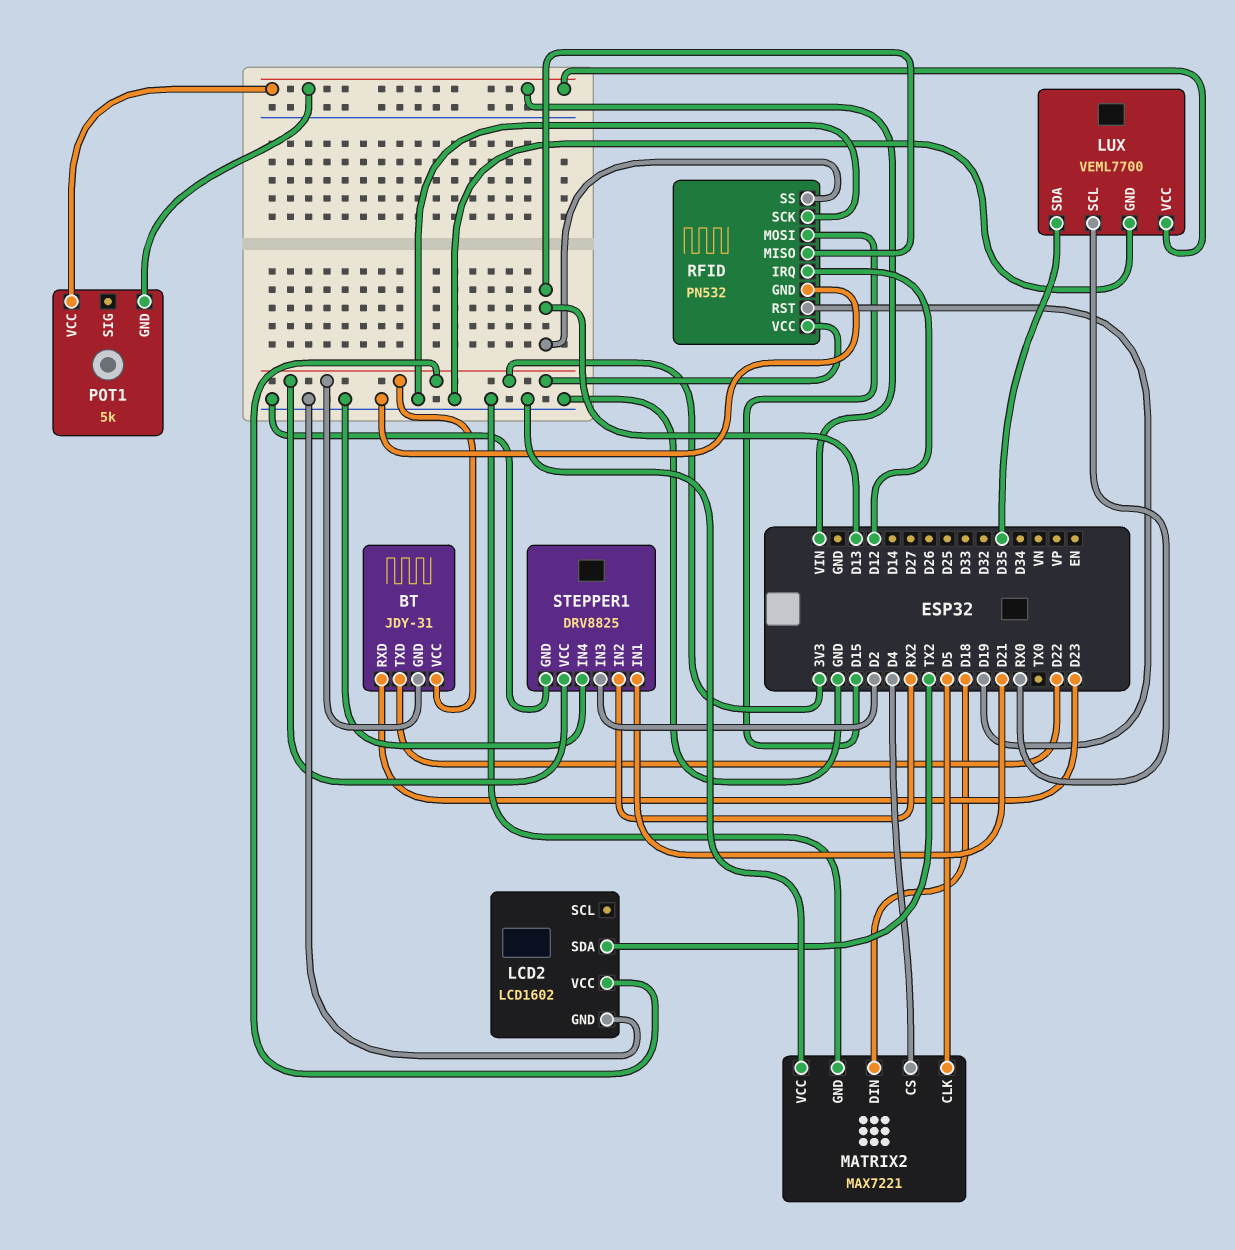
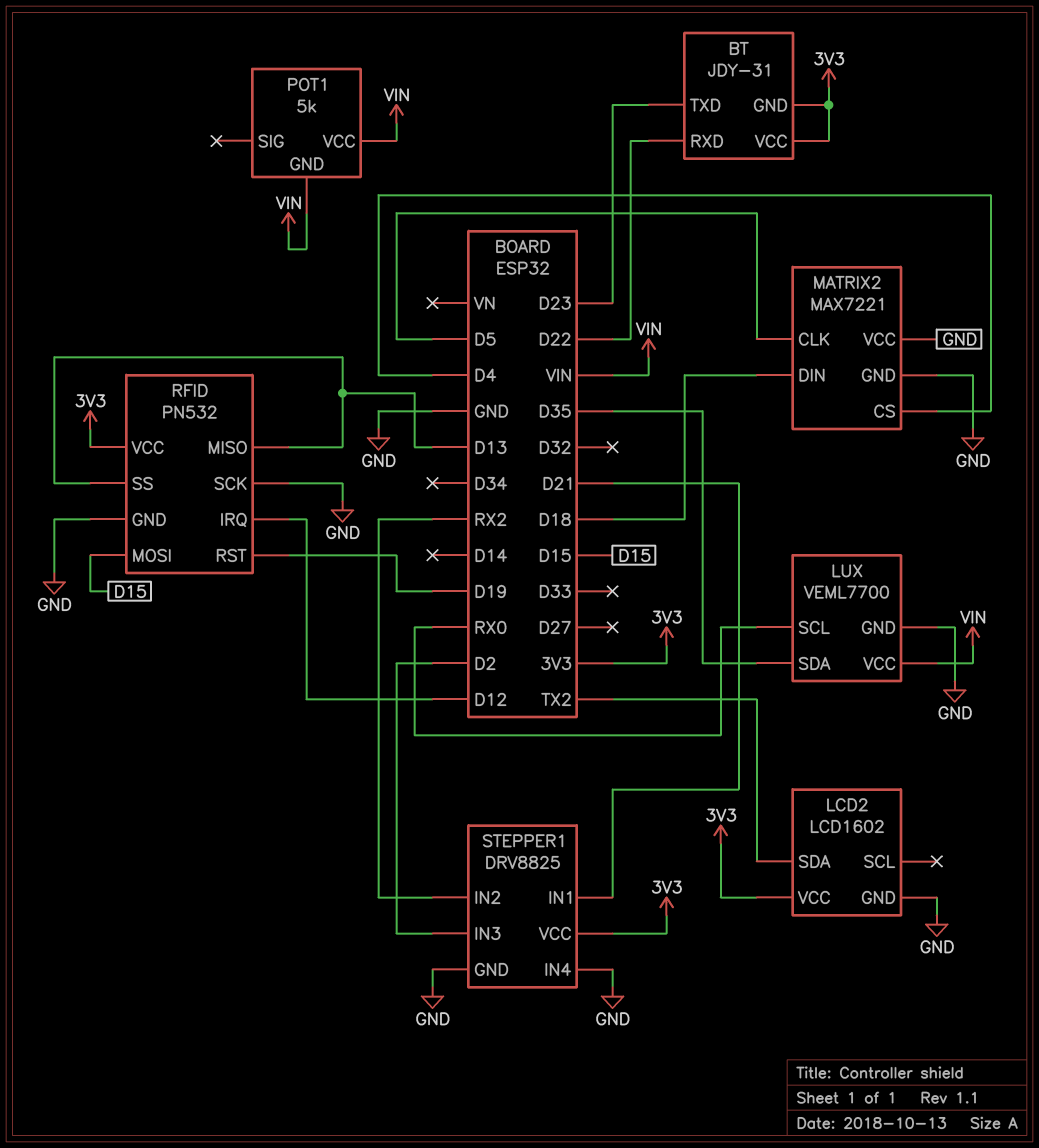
BT pin RXD: D23 -> D22
BT pin TXD: D22 -> D23

